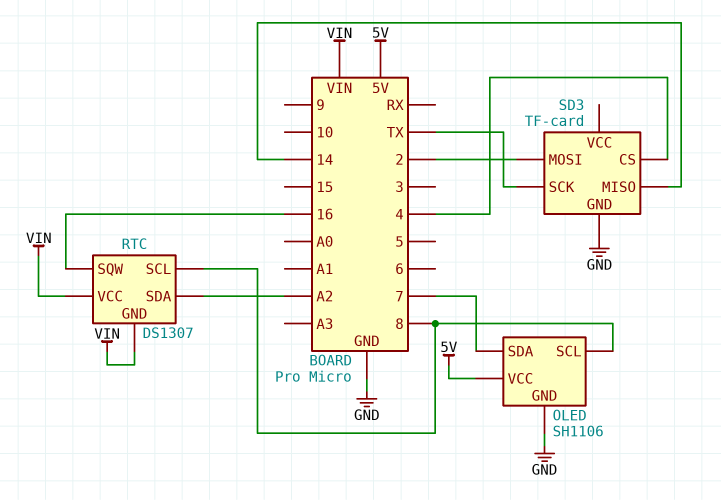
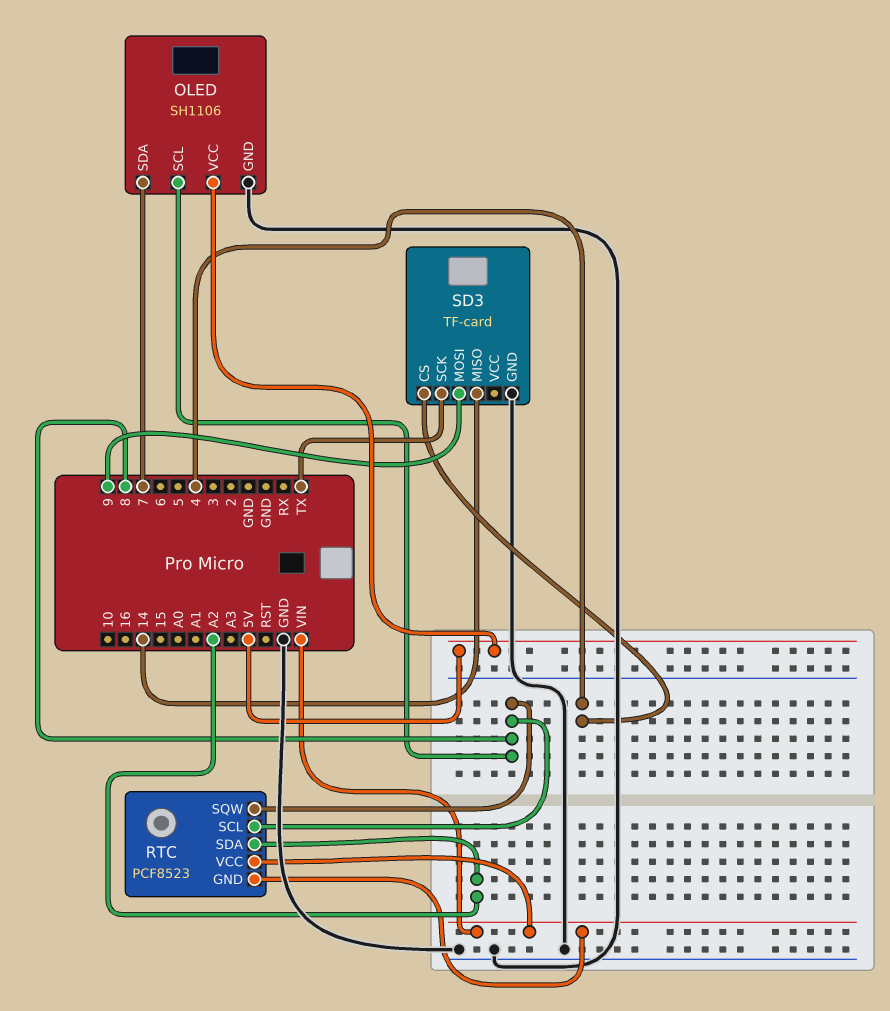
RTC: DS1307 -> PCF8523
RTC pin SQW: 16 -> 8
SD3 pin MOSI: 2 -> 9

